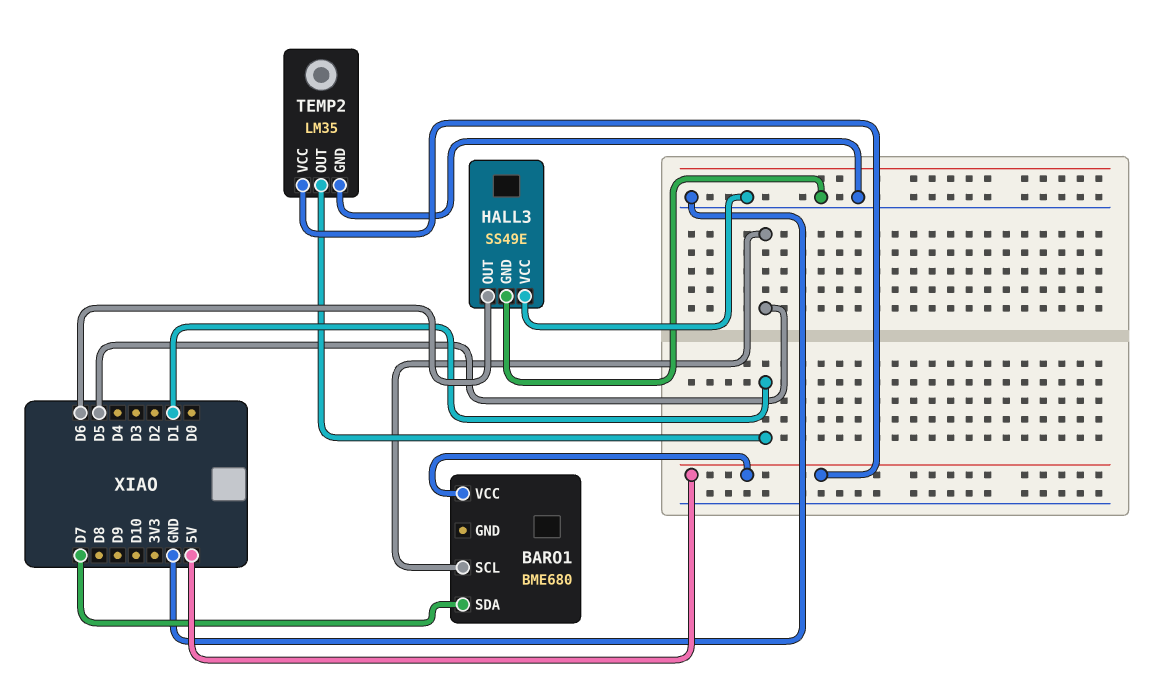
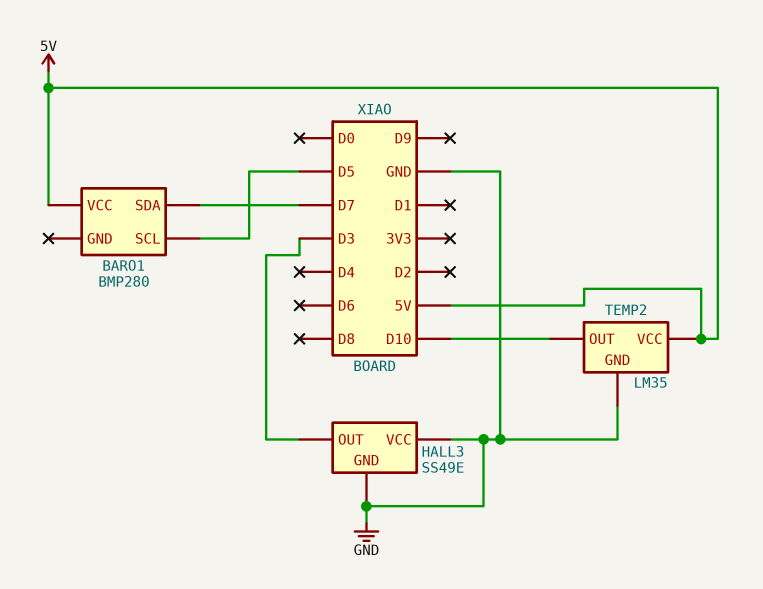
BARO1: BME680 -> BMP280
HALL3 pin OUT: D6 -> D3
TEMP2 pin OUT: D1 -> D10

